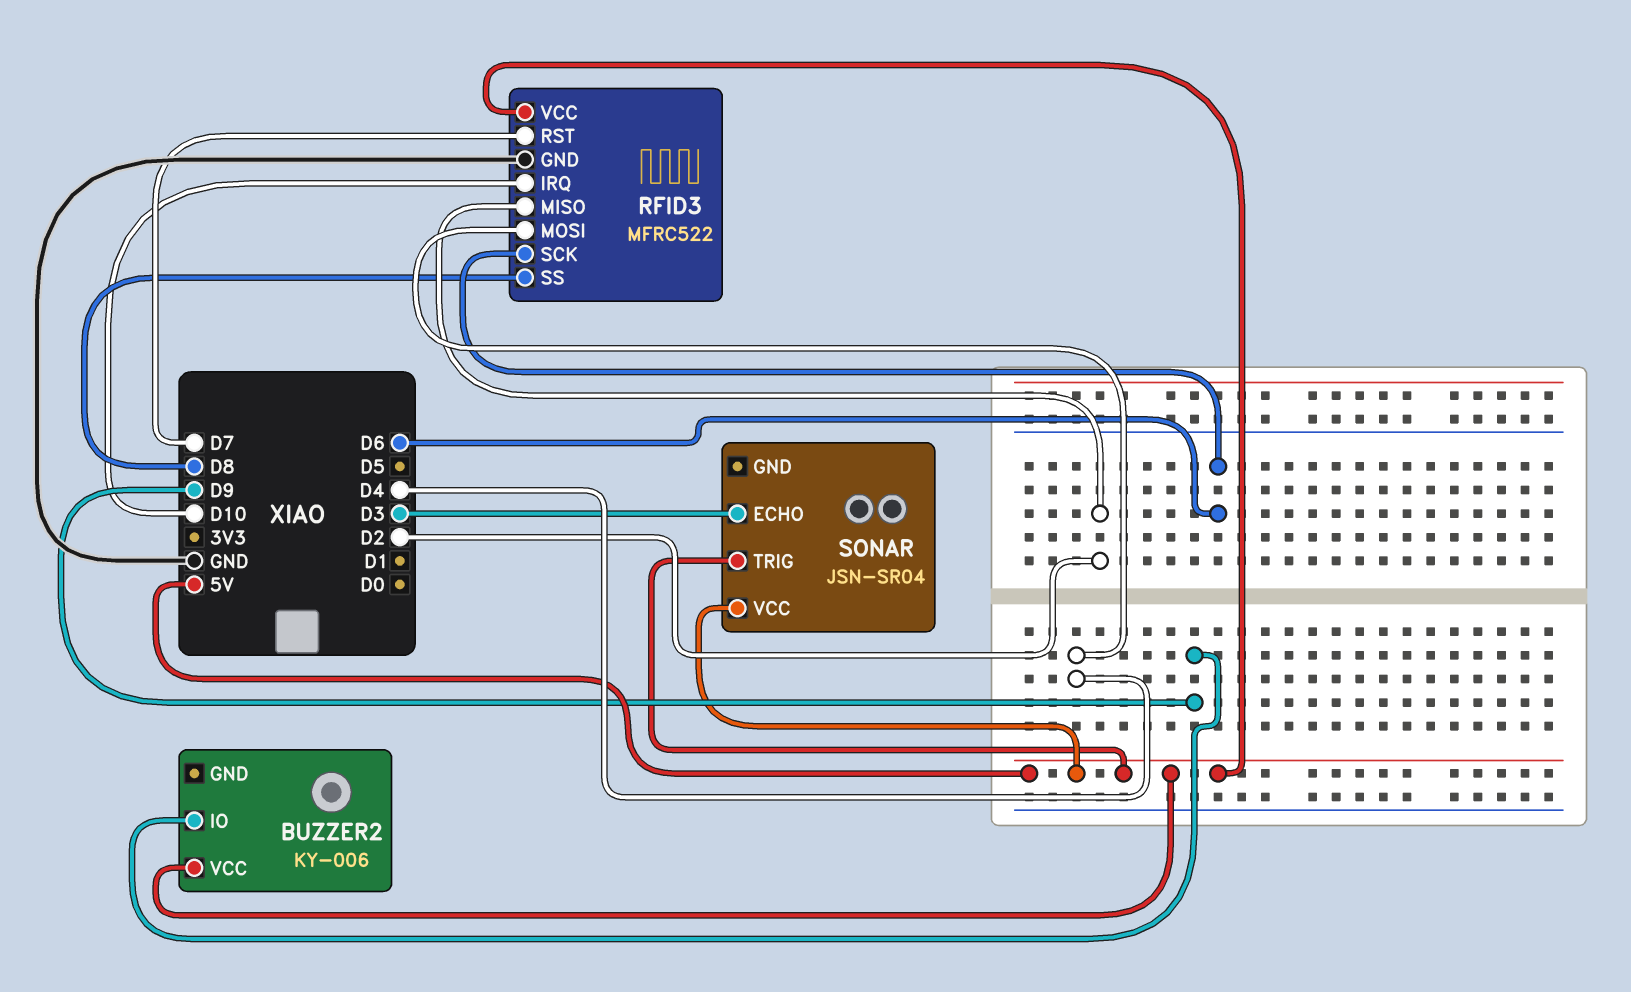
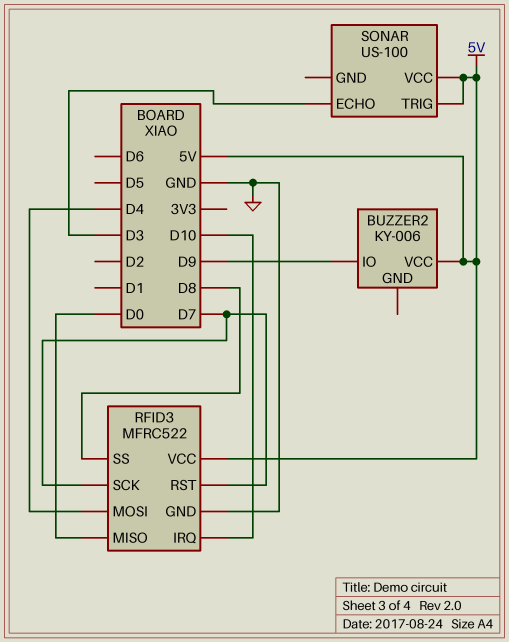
RFID3 pin MISO: D2 -> D0
RFID3 pin SCK: D6 -> D7
SONAR: JSN-SR04 -> US-100

